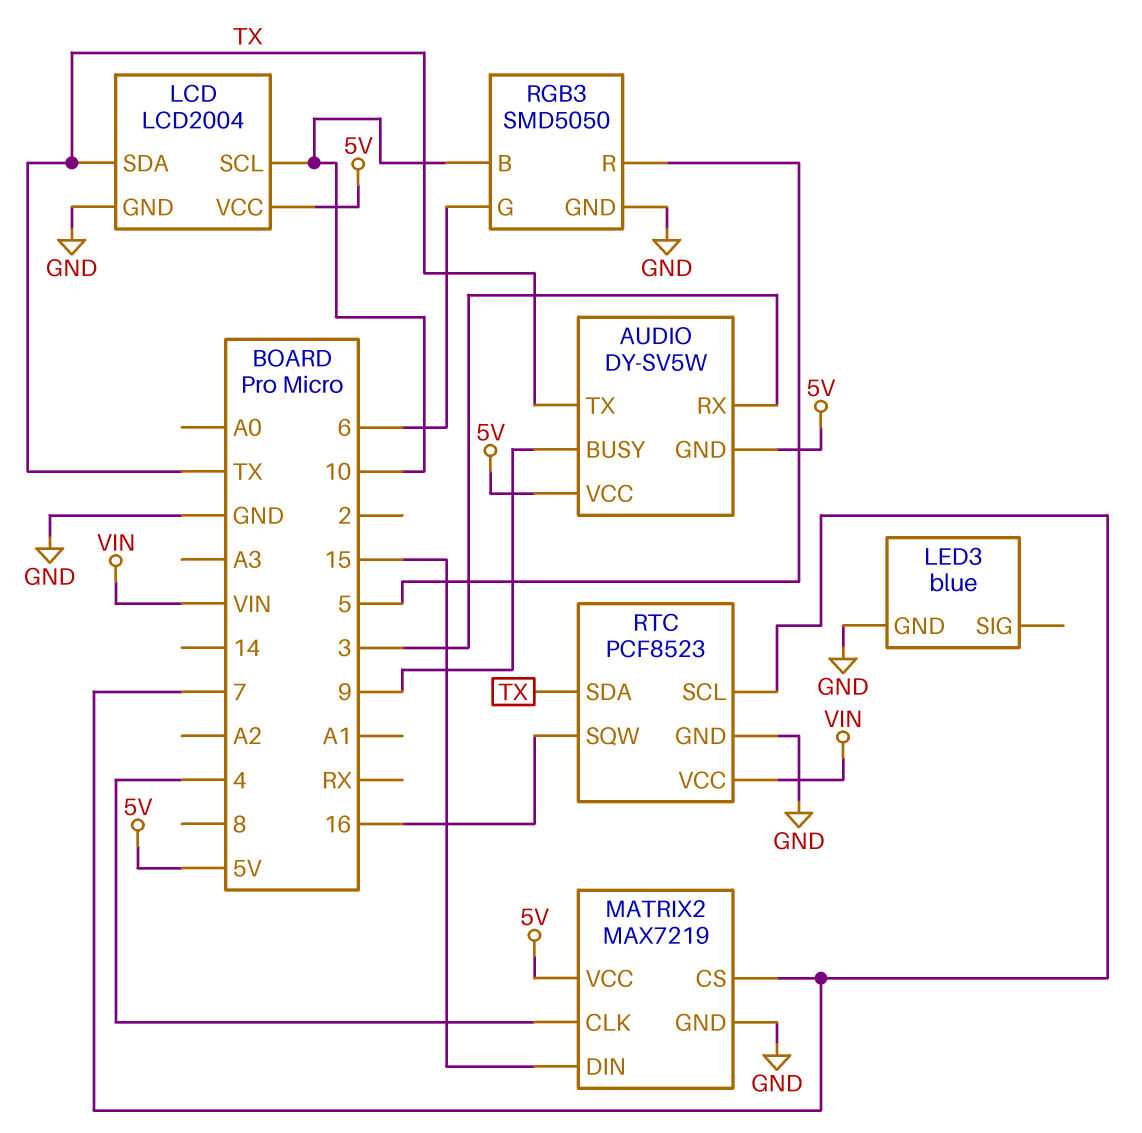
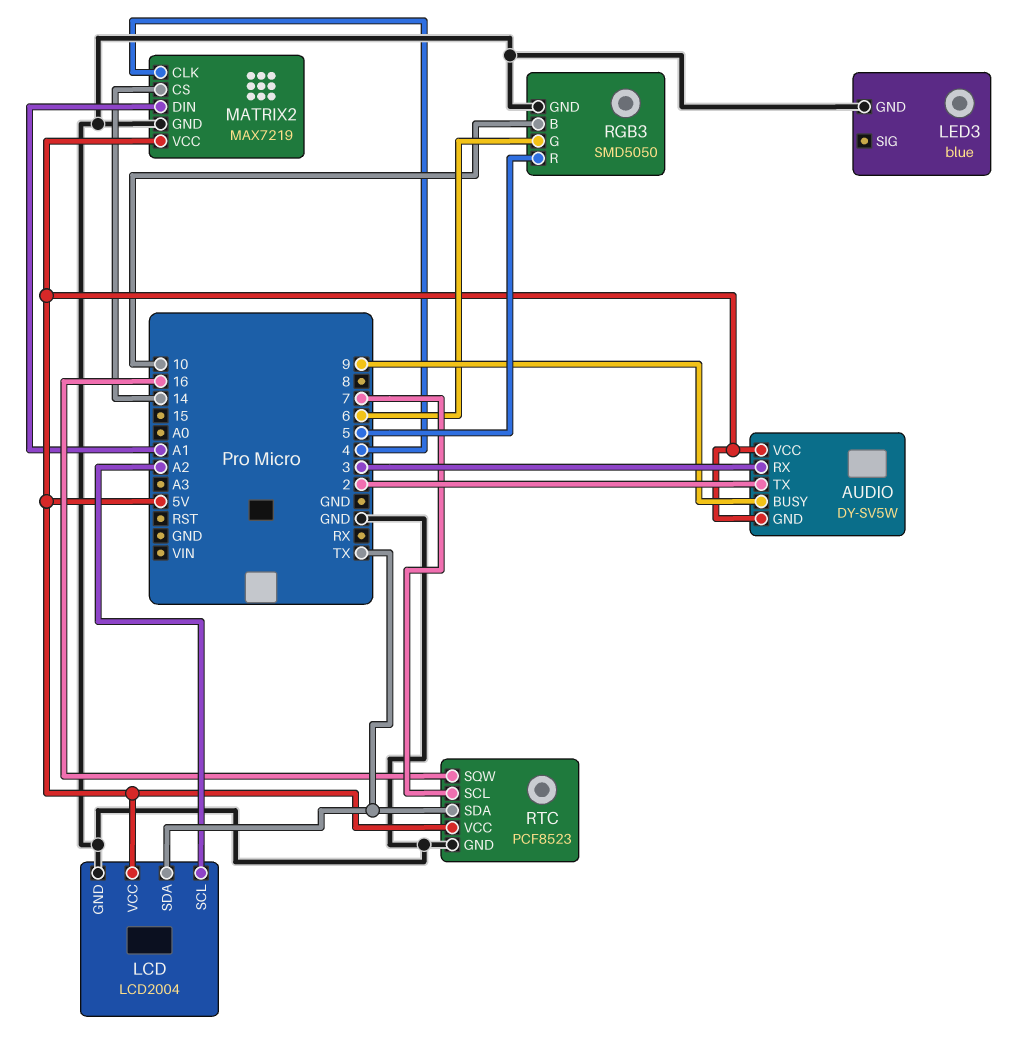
AUDIO pin TX: TX -> 2
LCD pin SCL: 10 -> A2
MATRIX2 pin CS: 7 -> 14
MATRIX2 pin DIN: 15 -> A1
RTC pin VCC: VIN -> 5V

